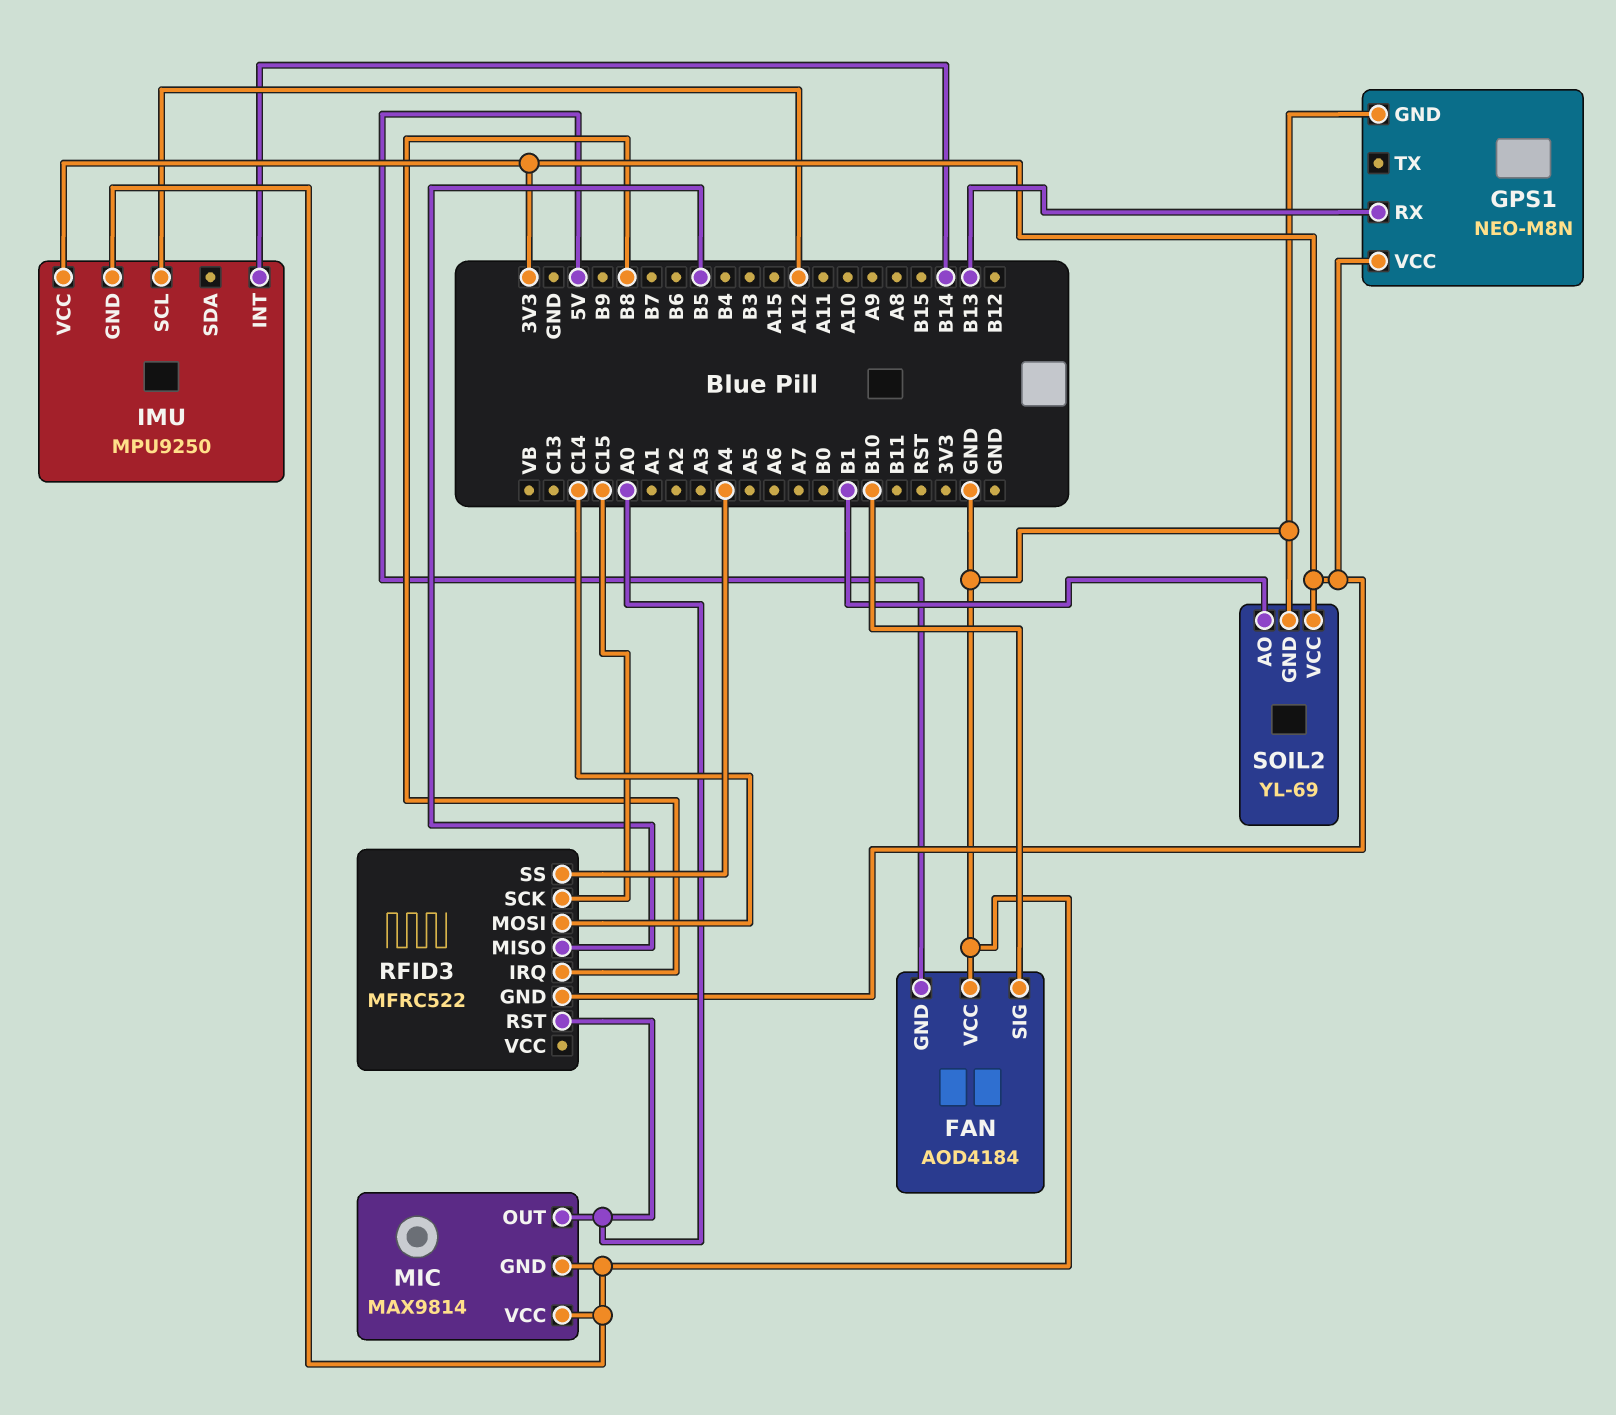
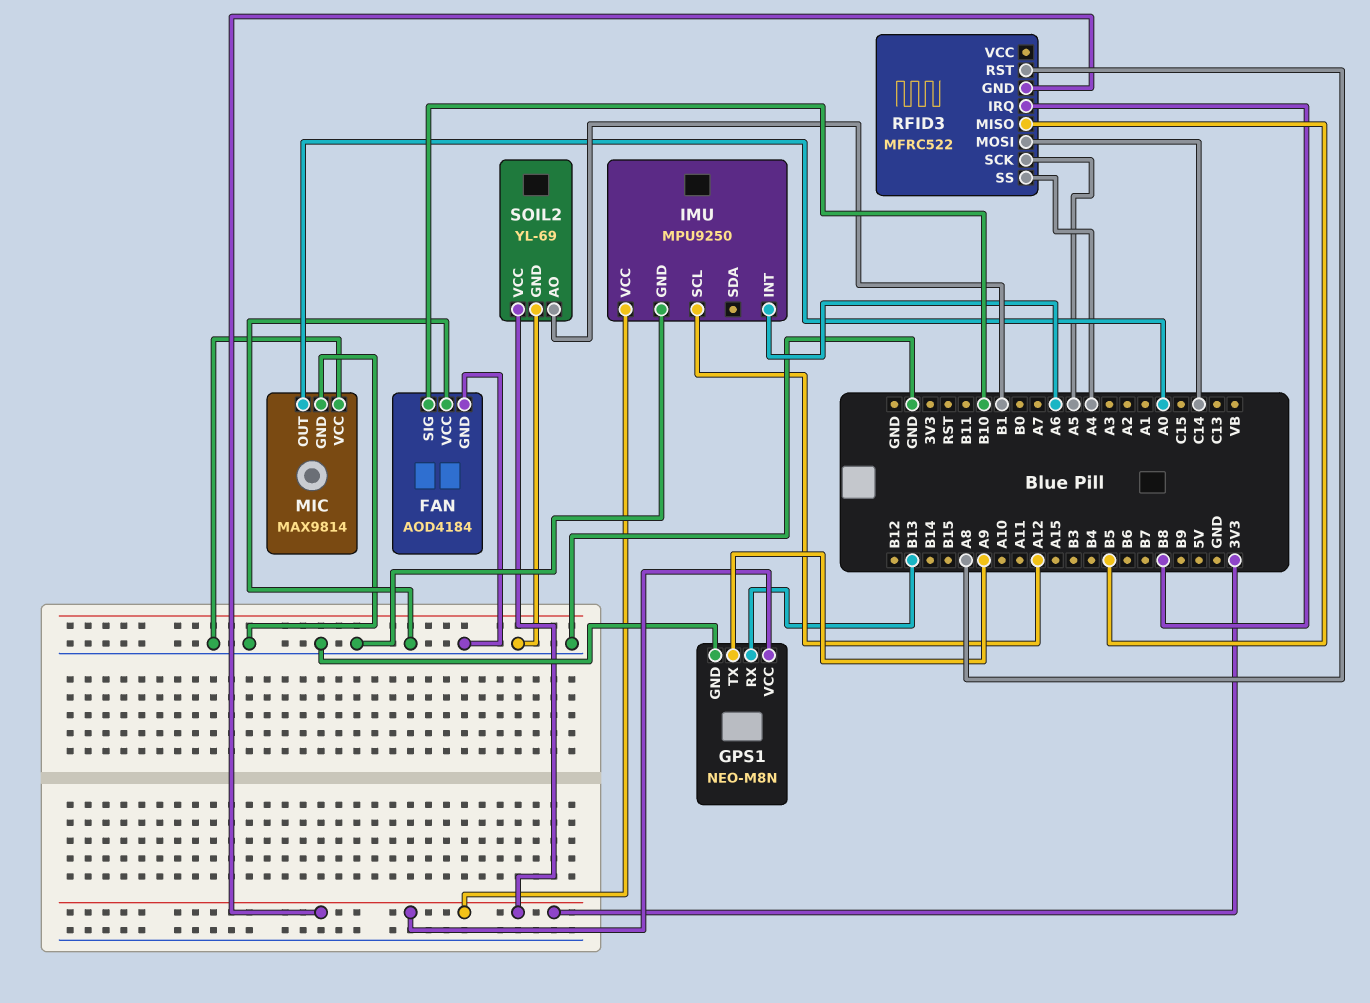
FAN pin GND: 5V -> GND
GPS1 pin TX: none -> A9
IMU pin INT: B14 -> A6
RFID3 pin RST: A0 -> A8
RFID3 pin SCK: C15 -> A5

